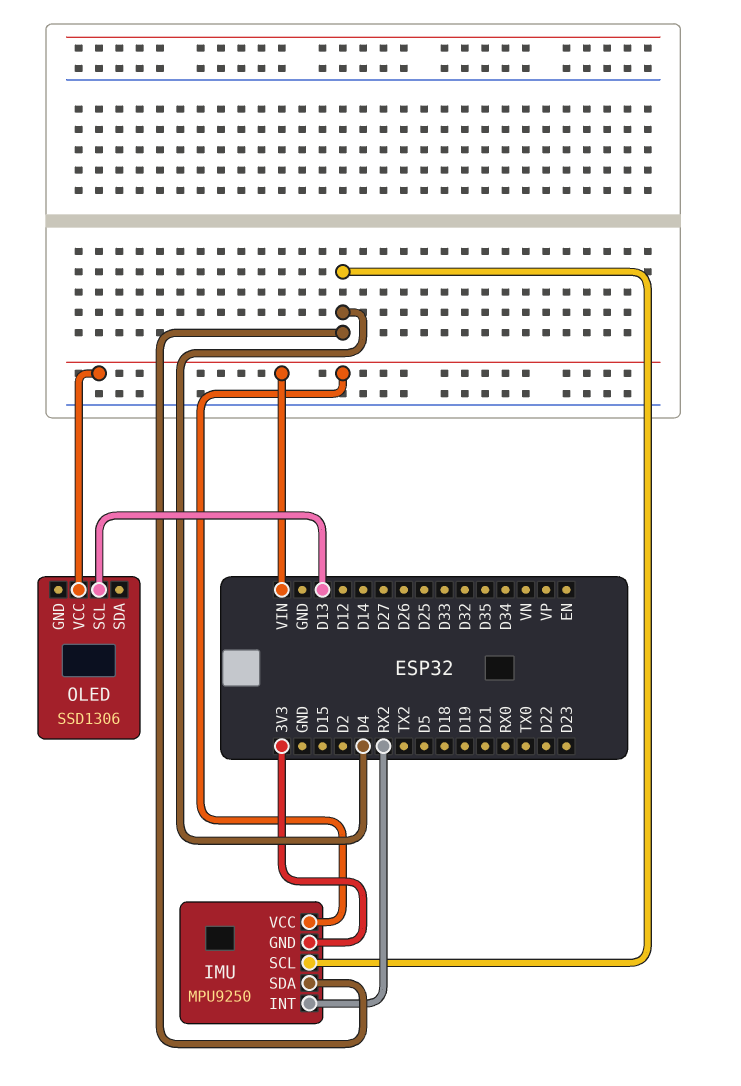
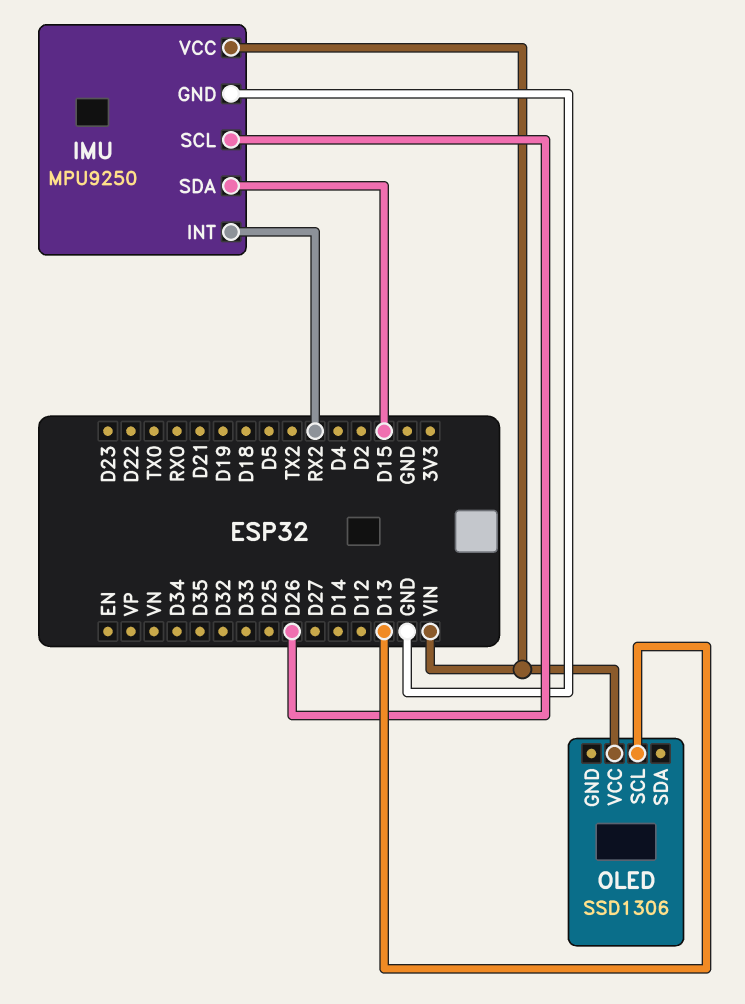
IMU pin GND: 3V3 -> GND
IMU pin SCL: D4 -> D26
IMU pin SDA: D4 -> D15

